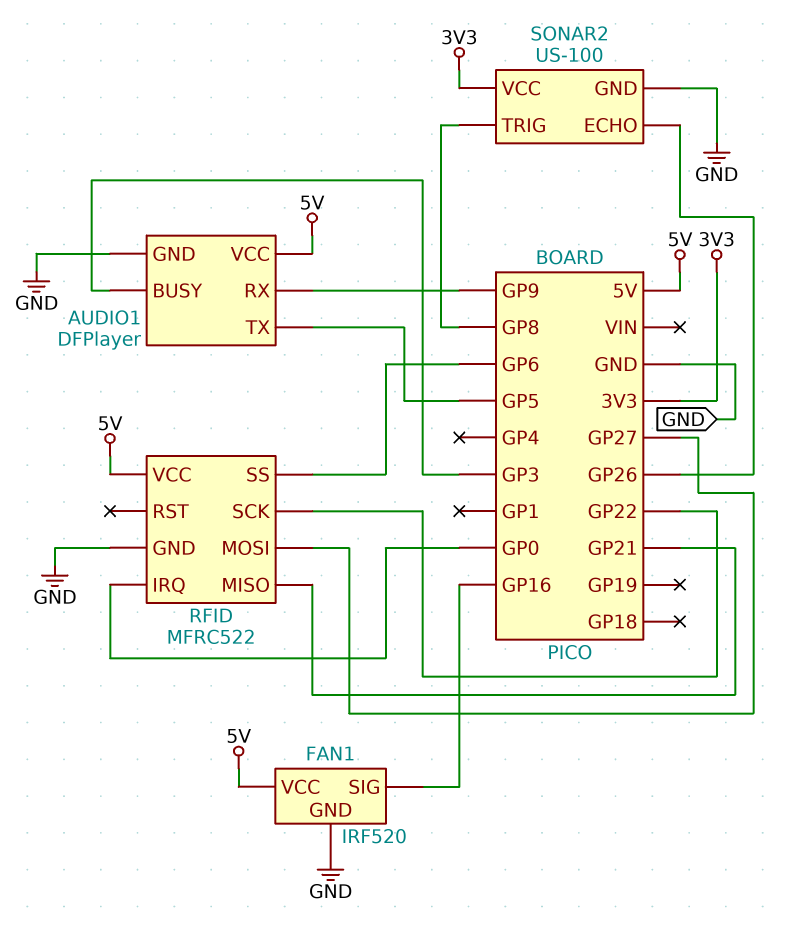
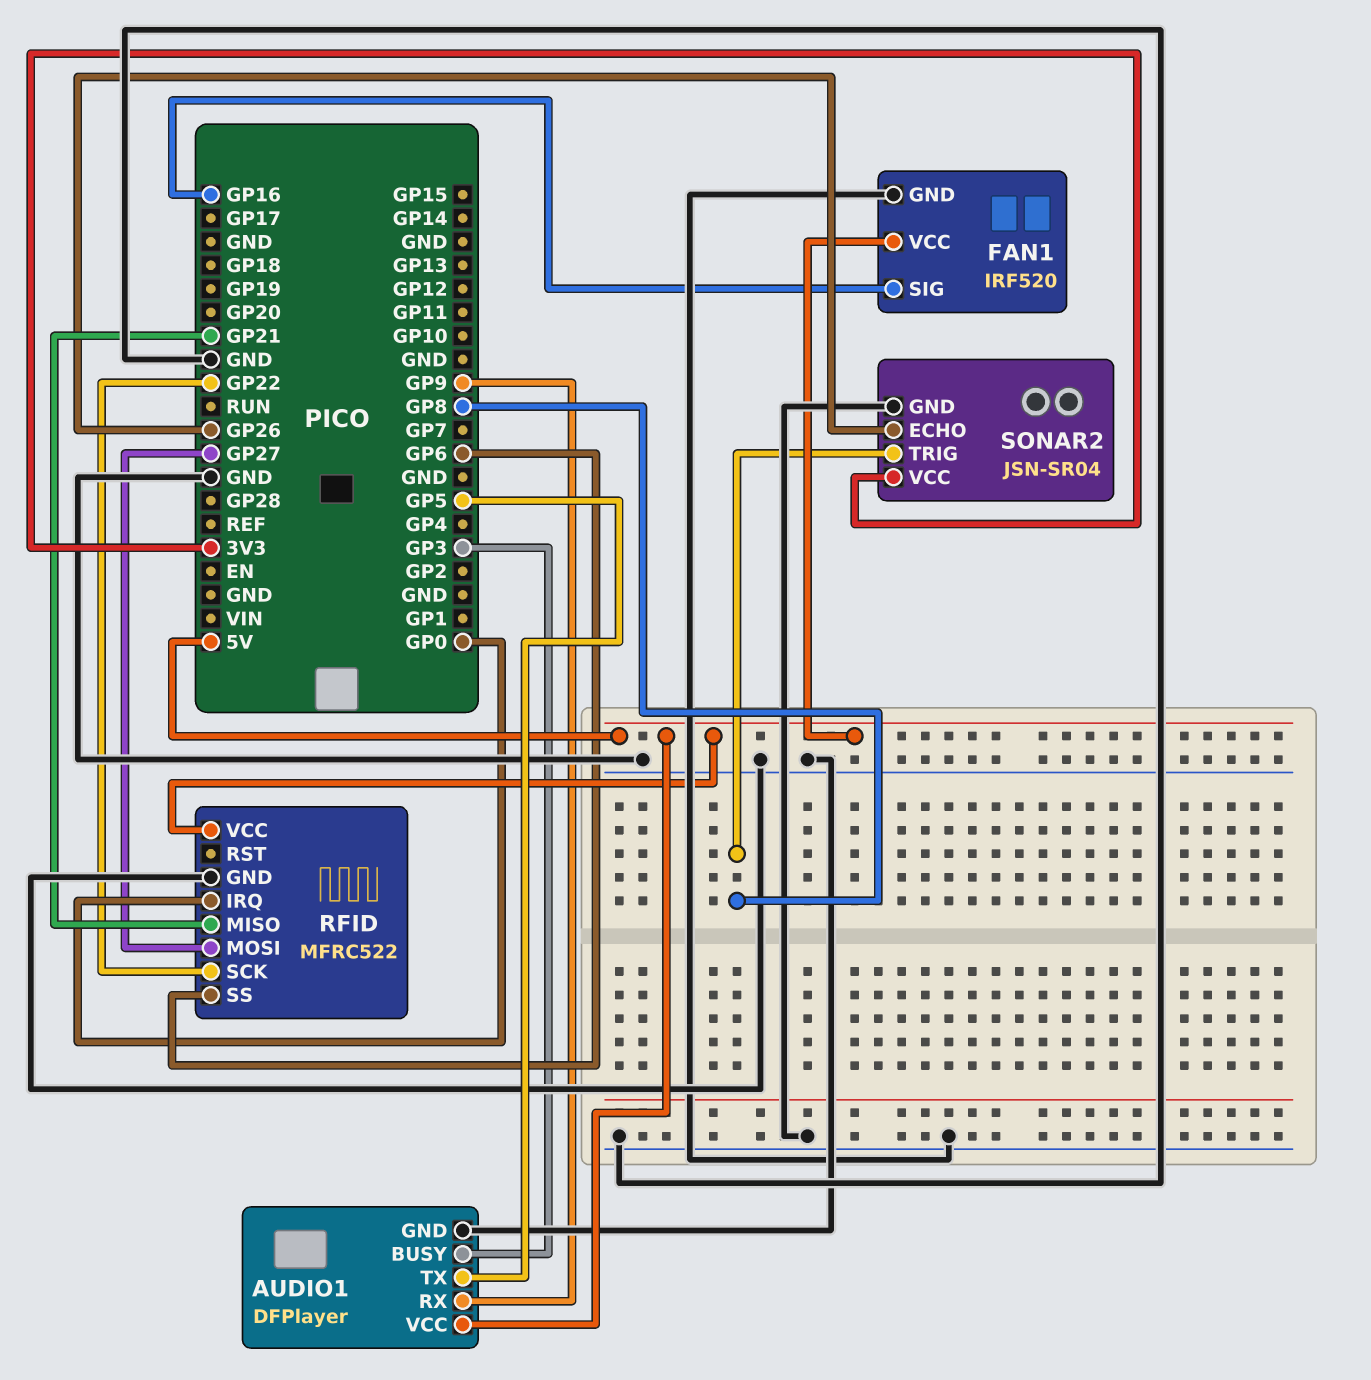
SONAR2: US-100 -> JSN-SR04

